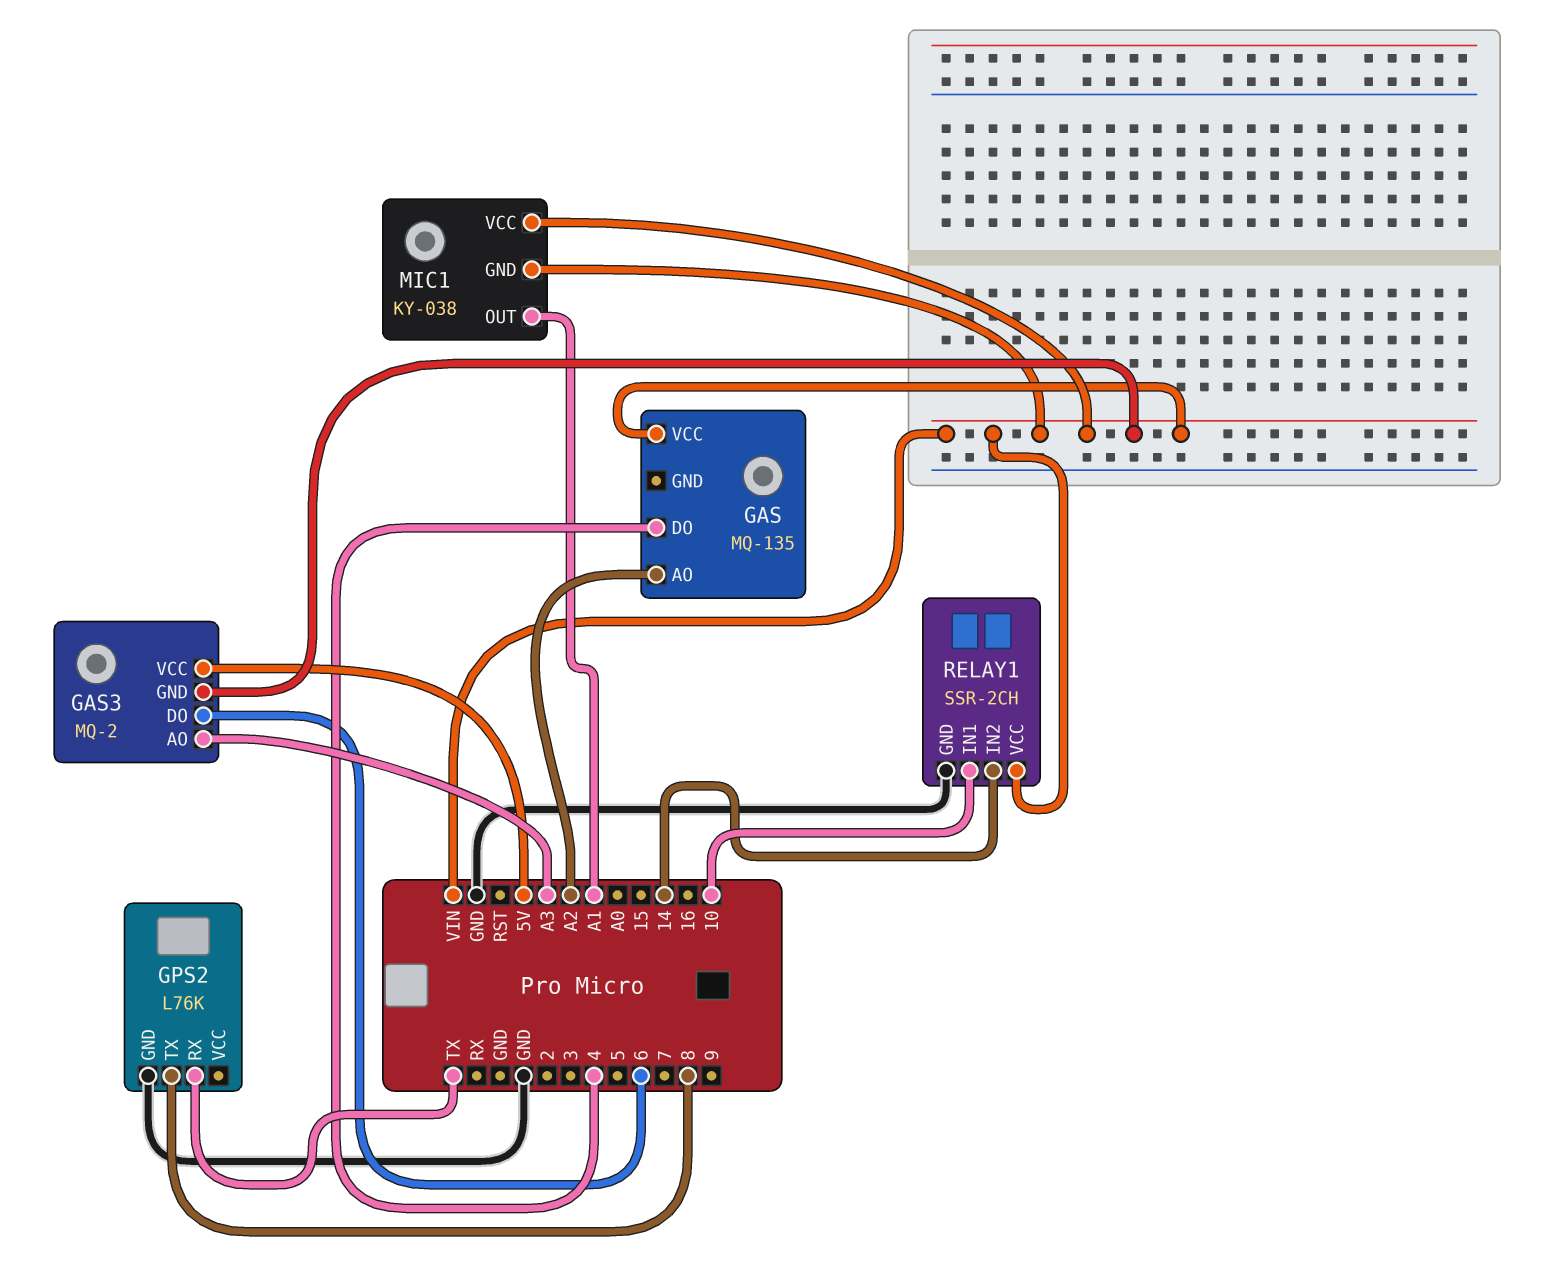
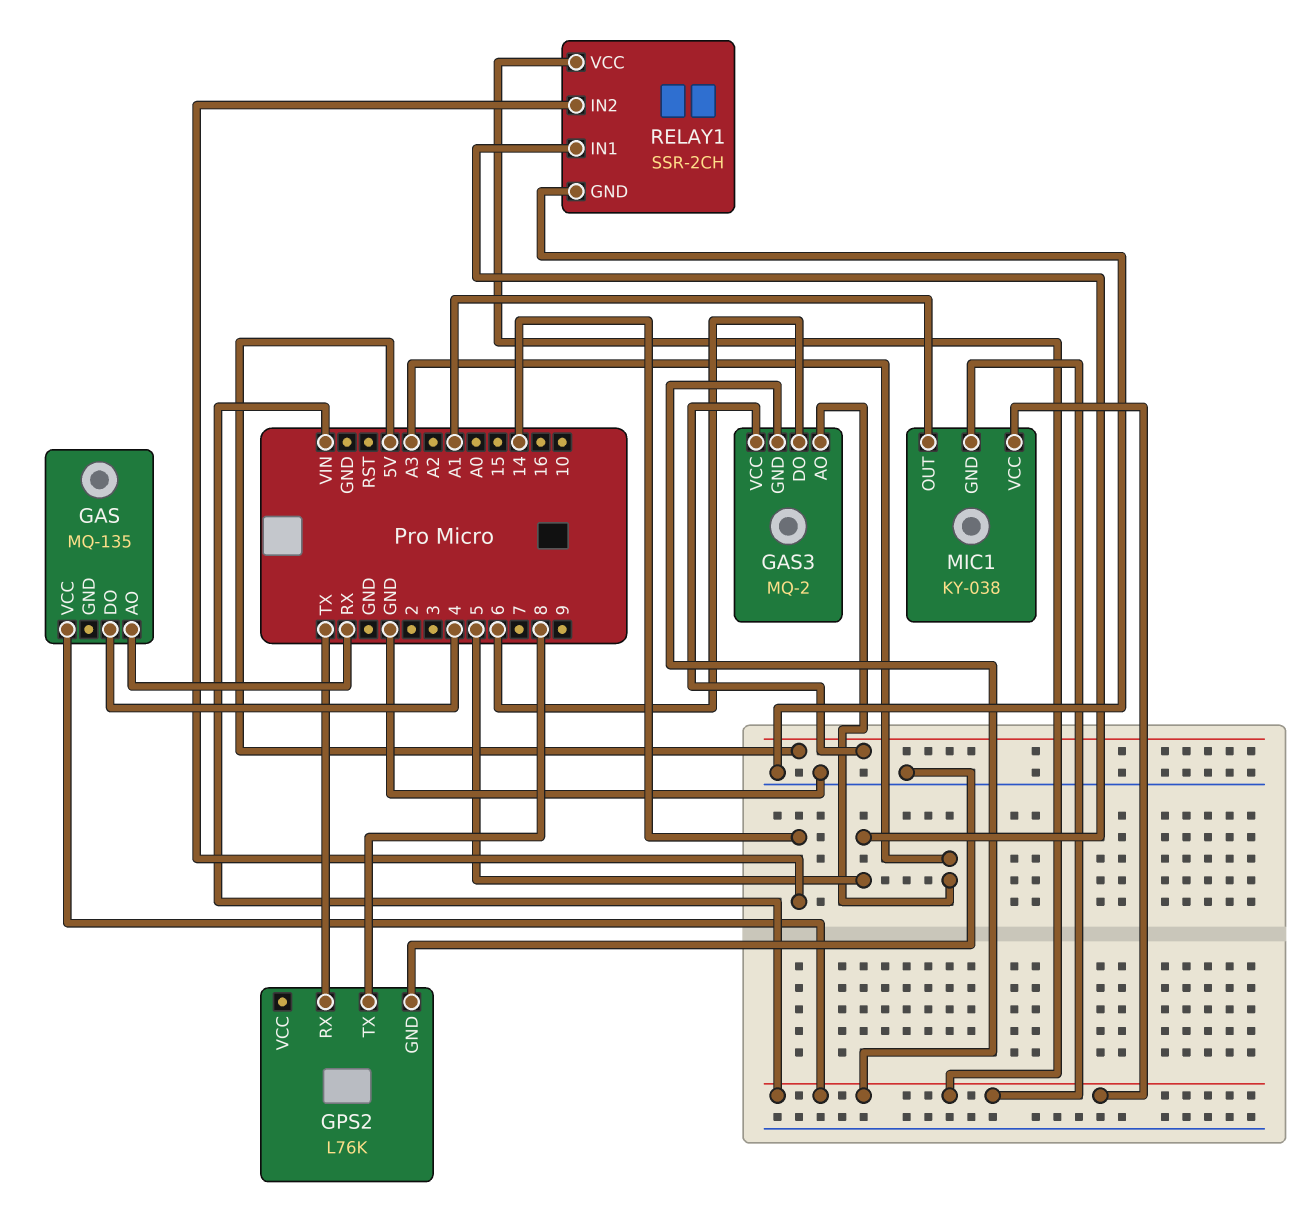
GAS pin AO: A2 -> RX
RELAY1 pin IN1: 10 -> 5

